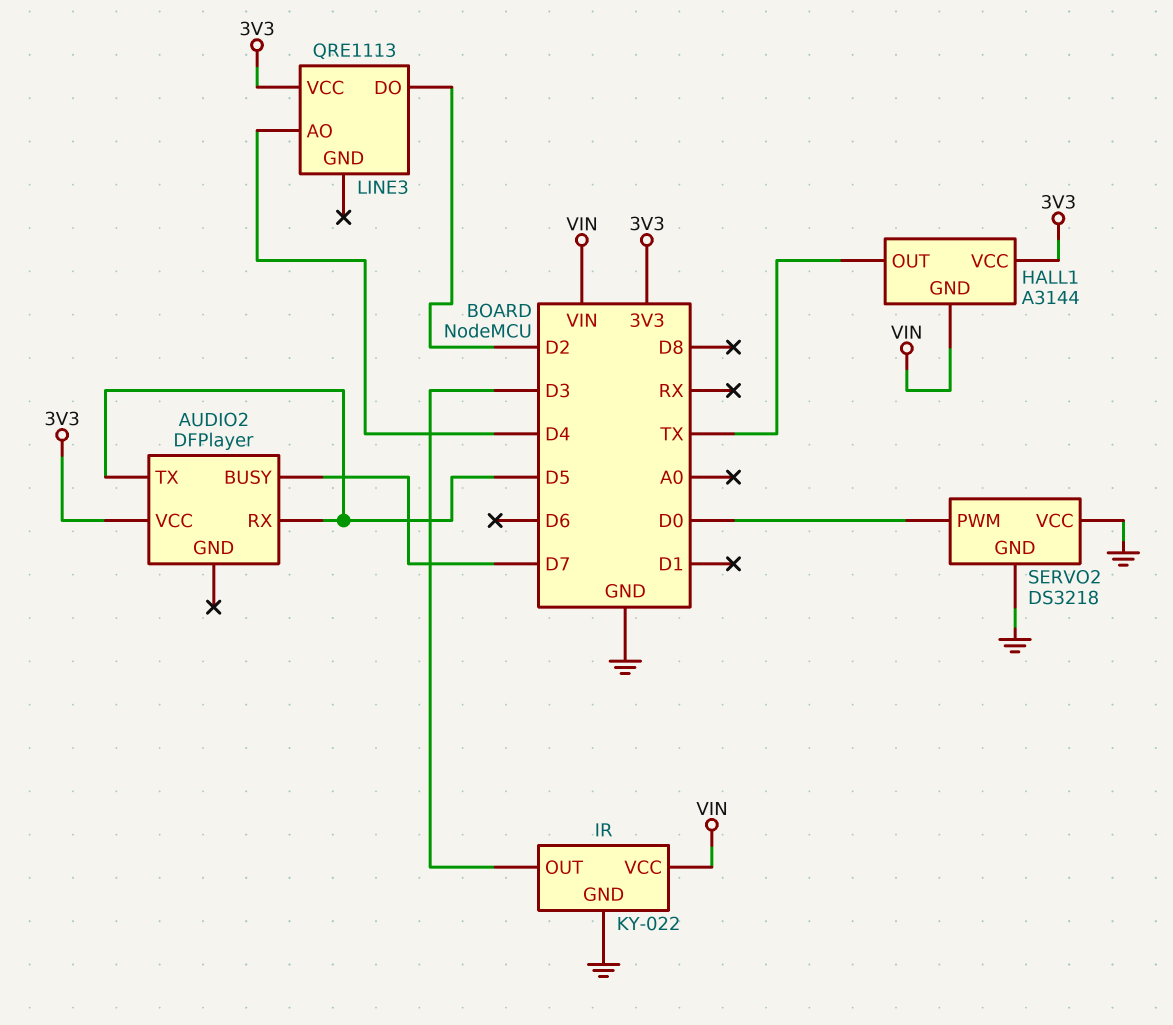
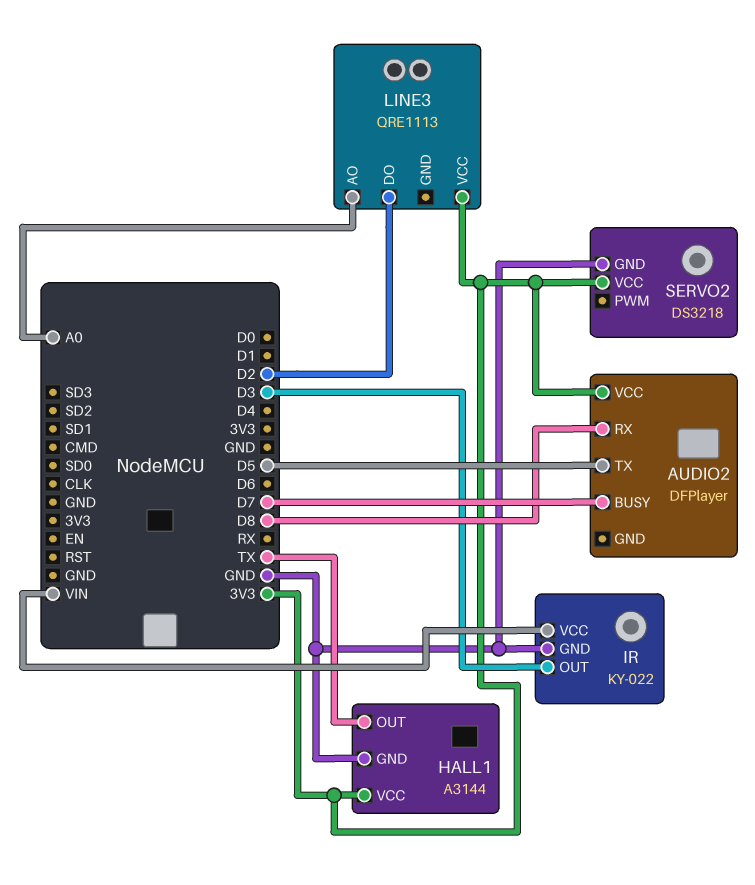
AUDIO2 pin RX: D5 -> D8
HALL1 pin GND: VIN -> GND
LINE3 pin AO: D4 -> A0
SERVO2 pin PWM: D0 -> none
SERVO2 pin VCC: GND -> 3V3

